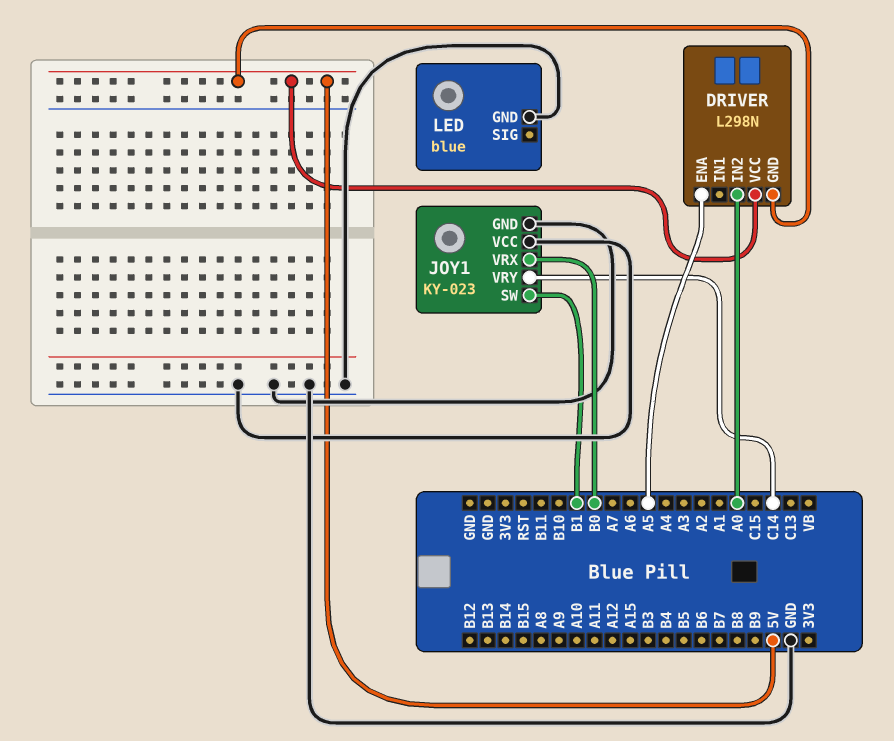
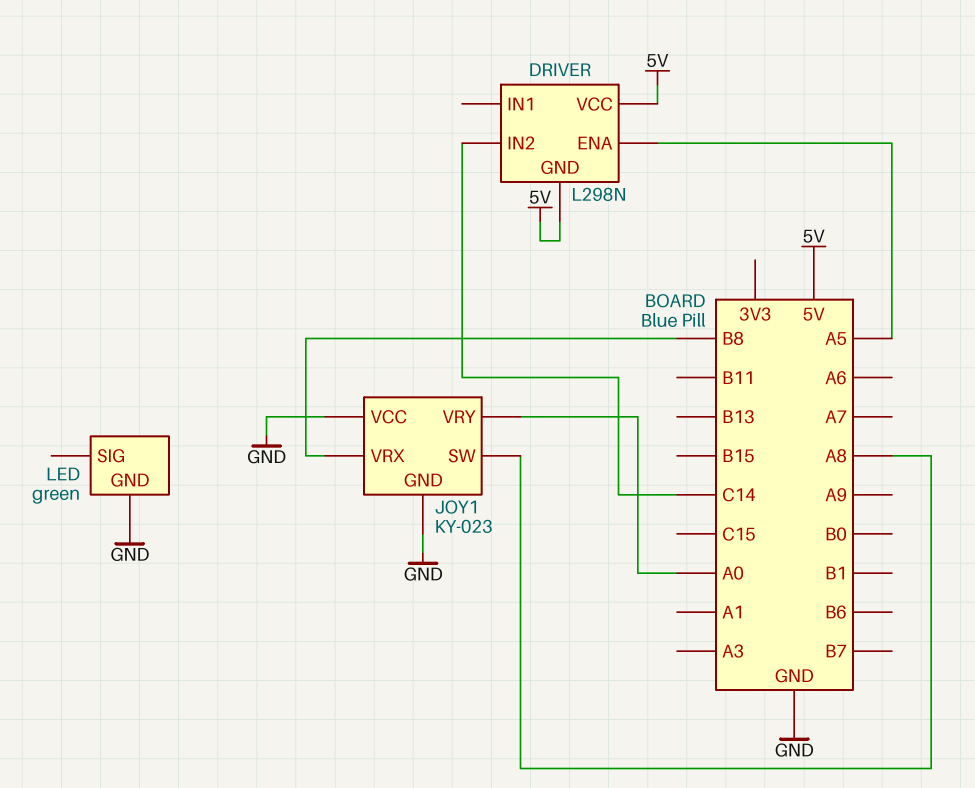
DRIVER pin IN2: A0 -> C14
JOY1 pin SW: B1 -> A8
JOY1 pin VRX: B0 -> B8
JOY1 pin VRY: C14 -> A0
LED: blue -> green

